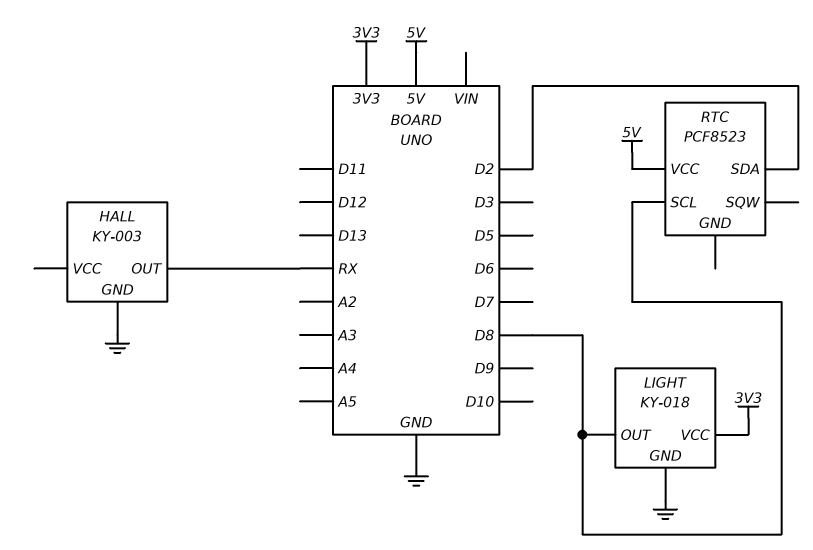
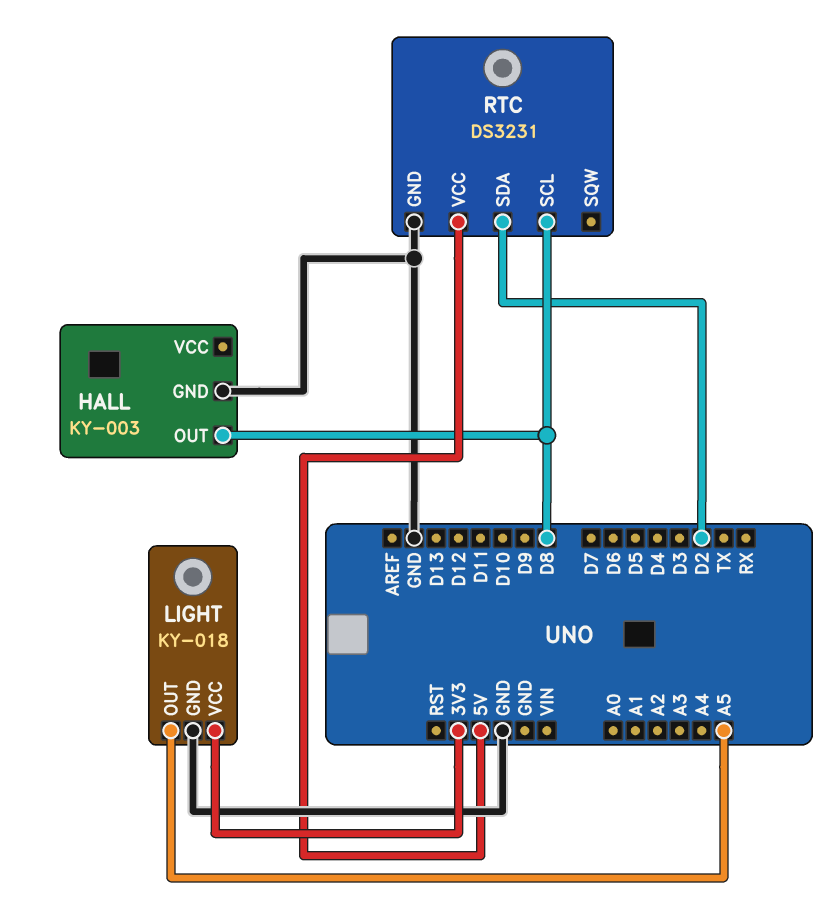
HALL pin OUT: RX -> D8
LIGHT pin OUT: D8 -> A5
RTC: PCF8523 -> DS3231
RTC pin GND: none -> GND

